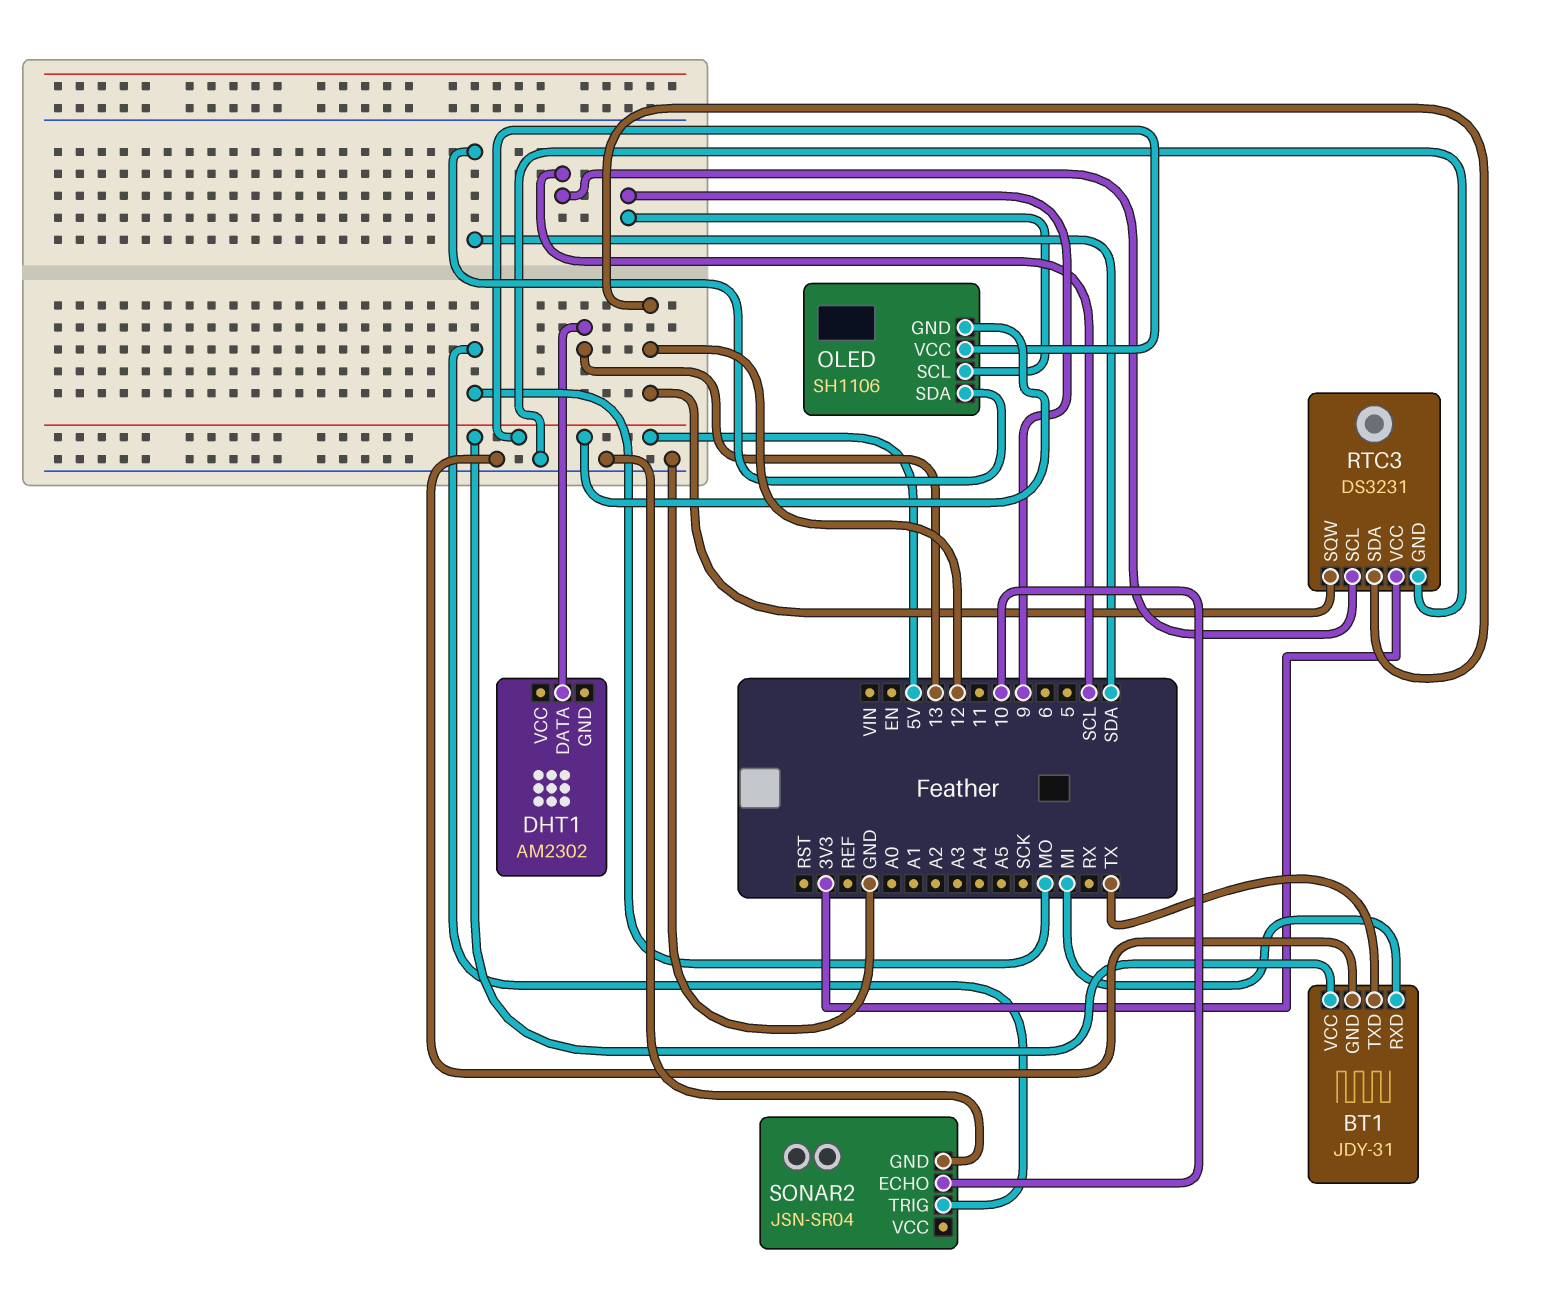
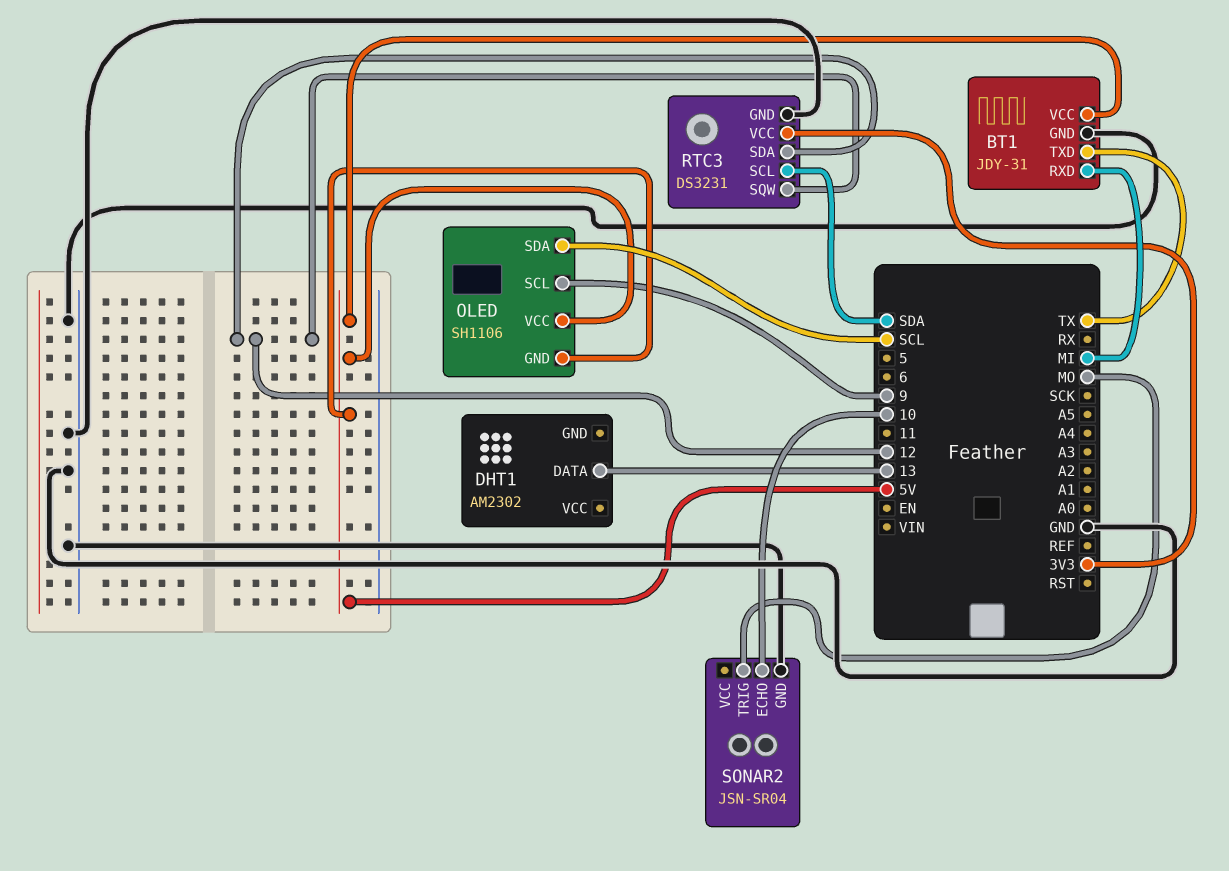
OLED pin SDA: SDA -> SCL
RTC3 pin SCL: SCL -> SDA

